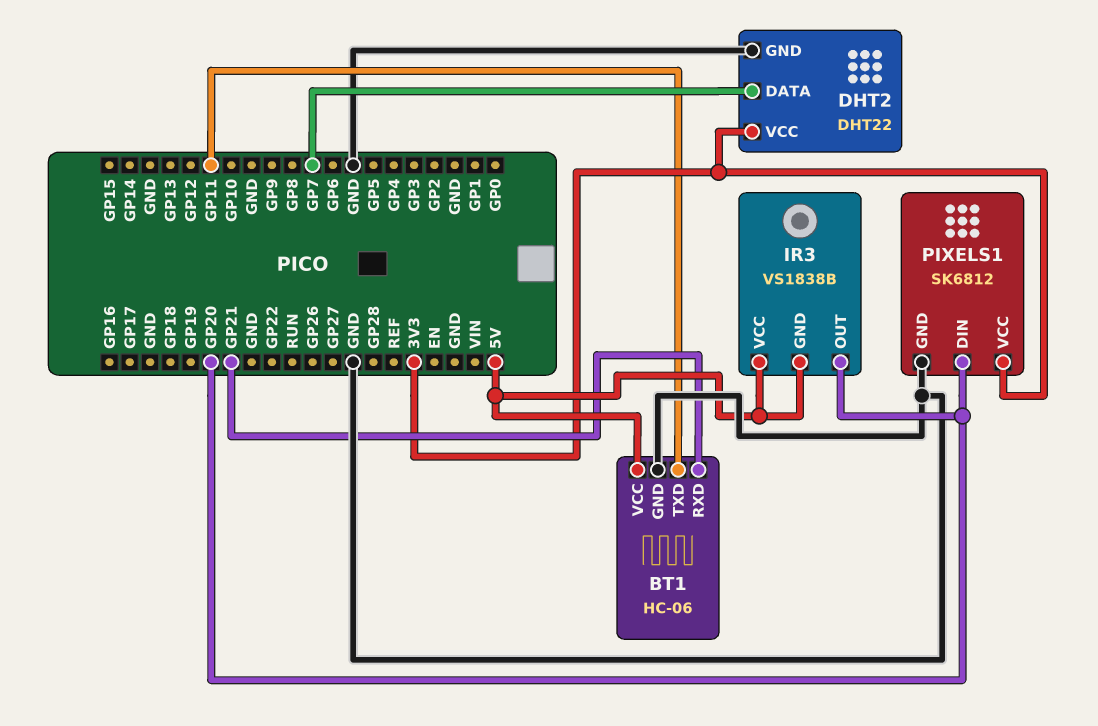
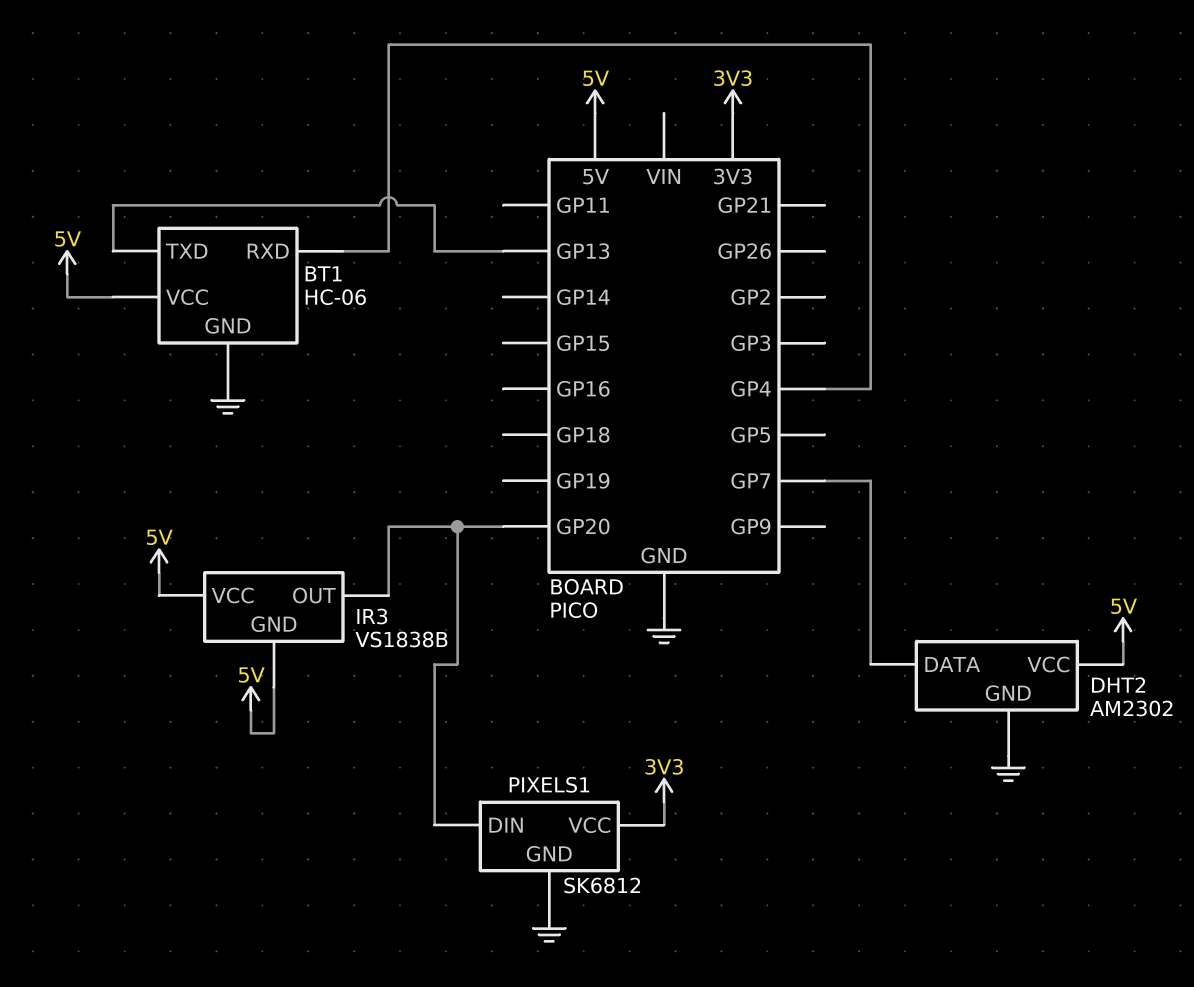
BT1 pin RXD: GP21 -> GP4
BT1 pin TXD: GP11 -> GP13
DHT2: DHT22 -> AM2302
DHT2 pin VCC: 3V3 -> 5V

